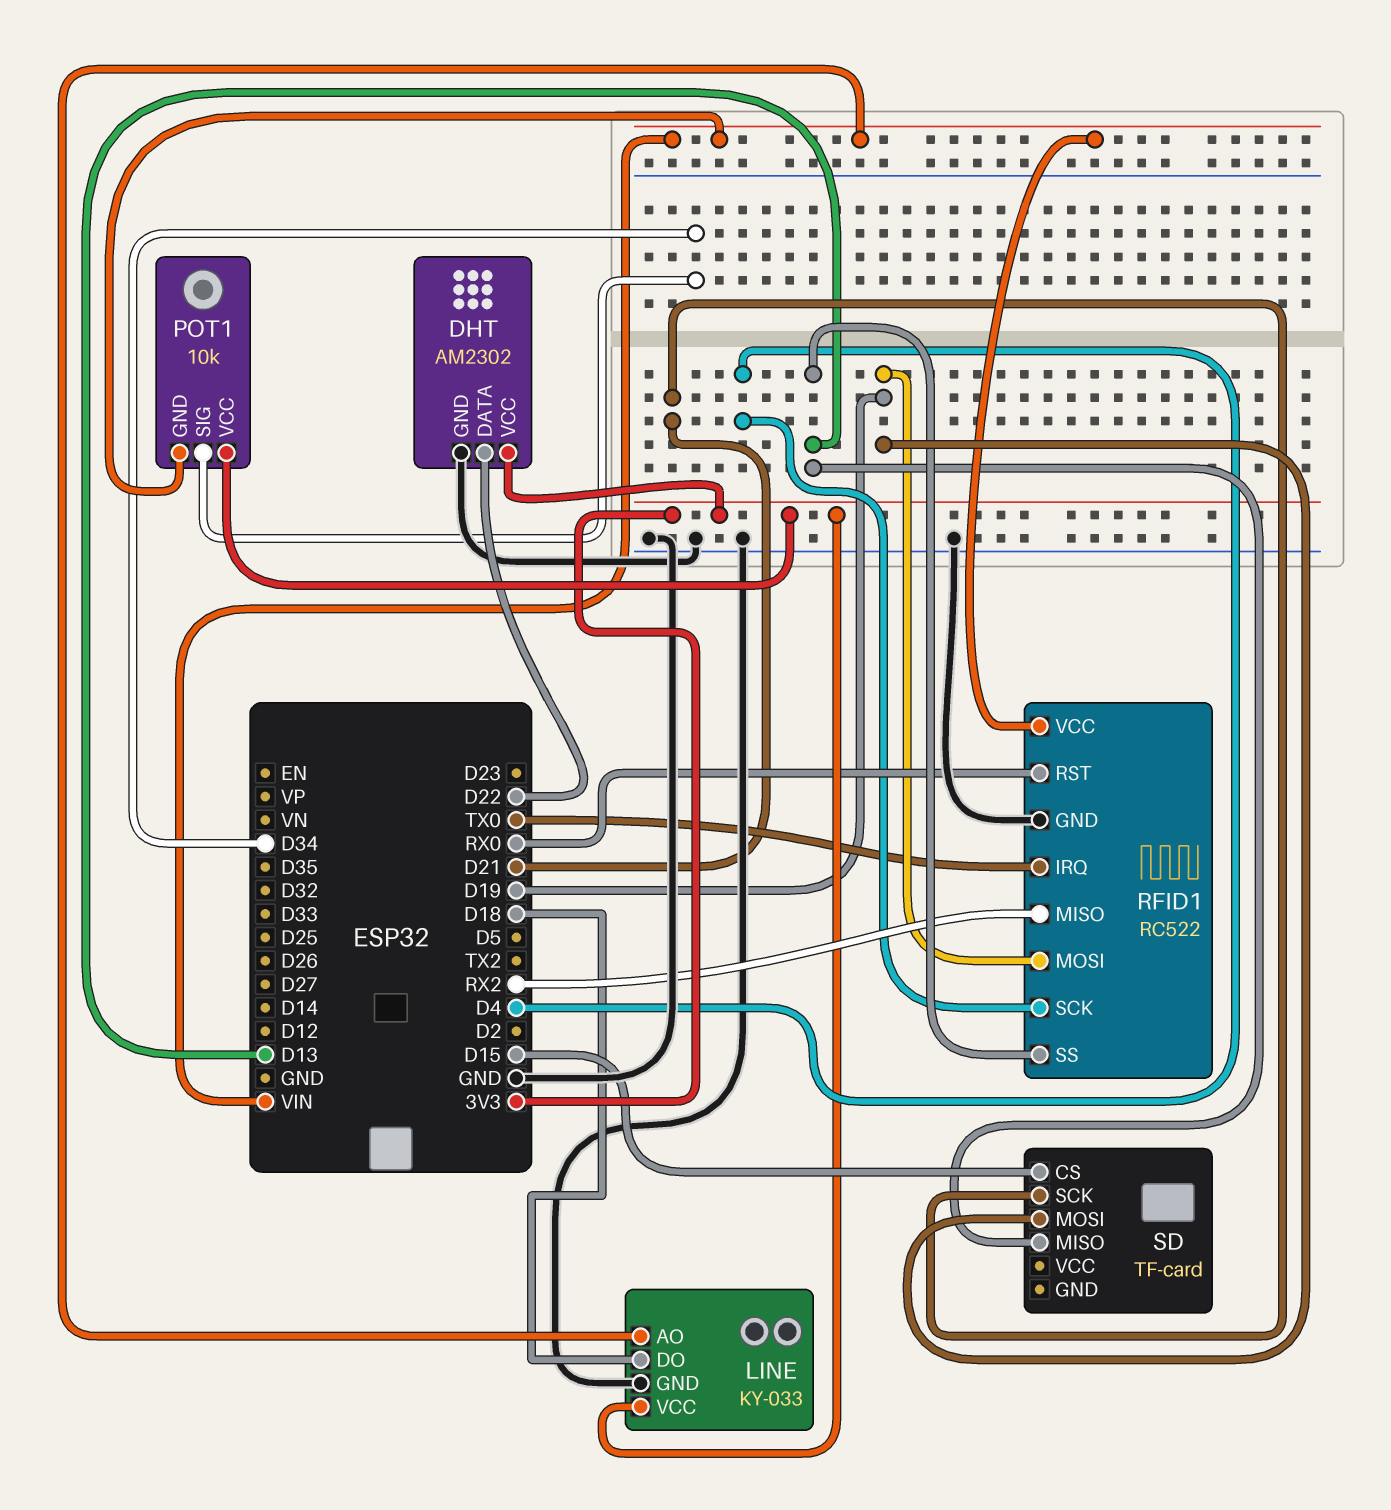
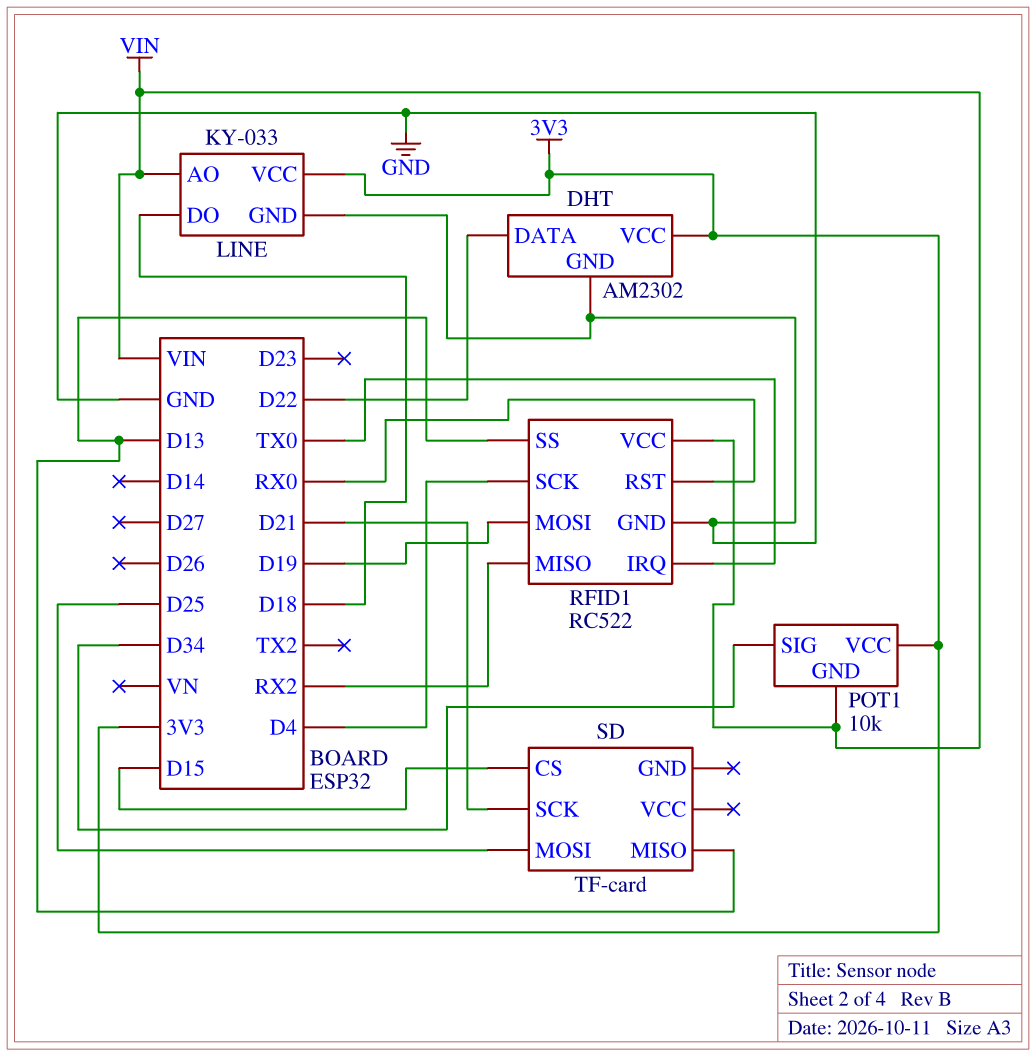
SD pin MOSI: D19 -> D25

